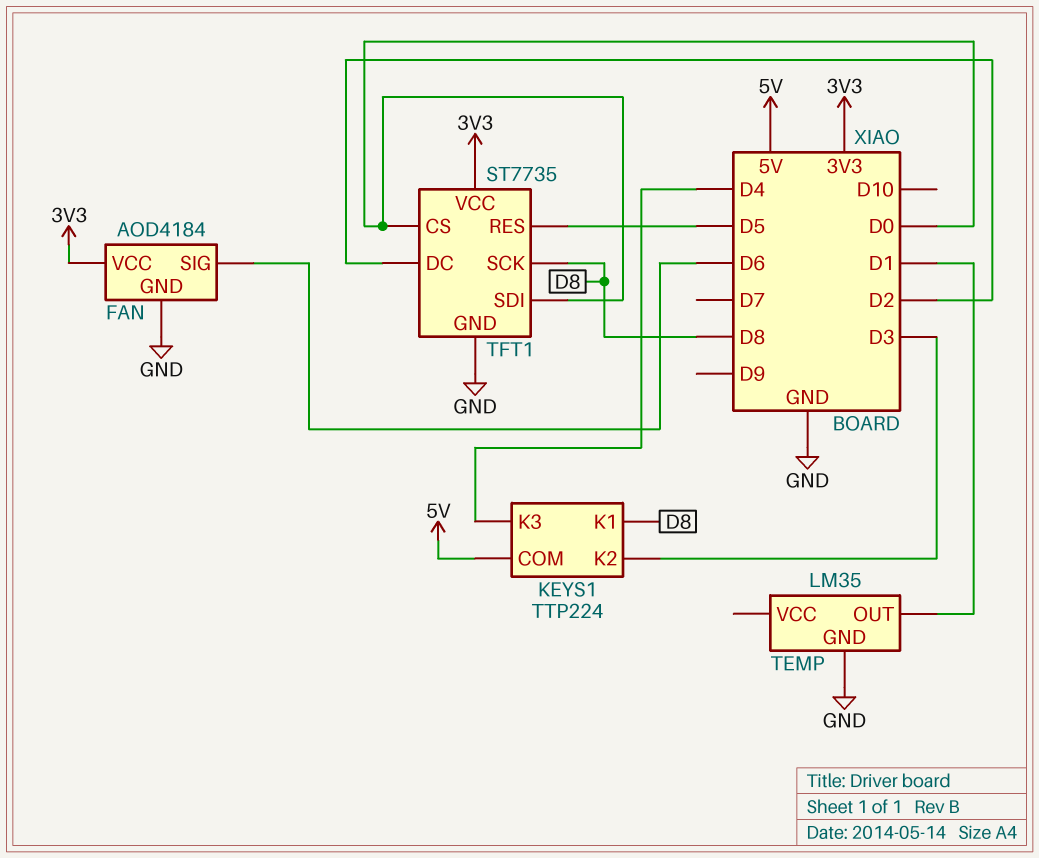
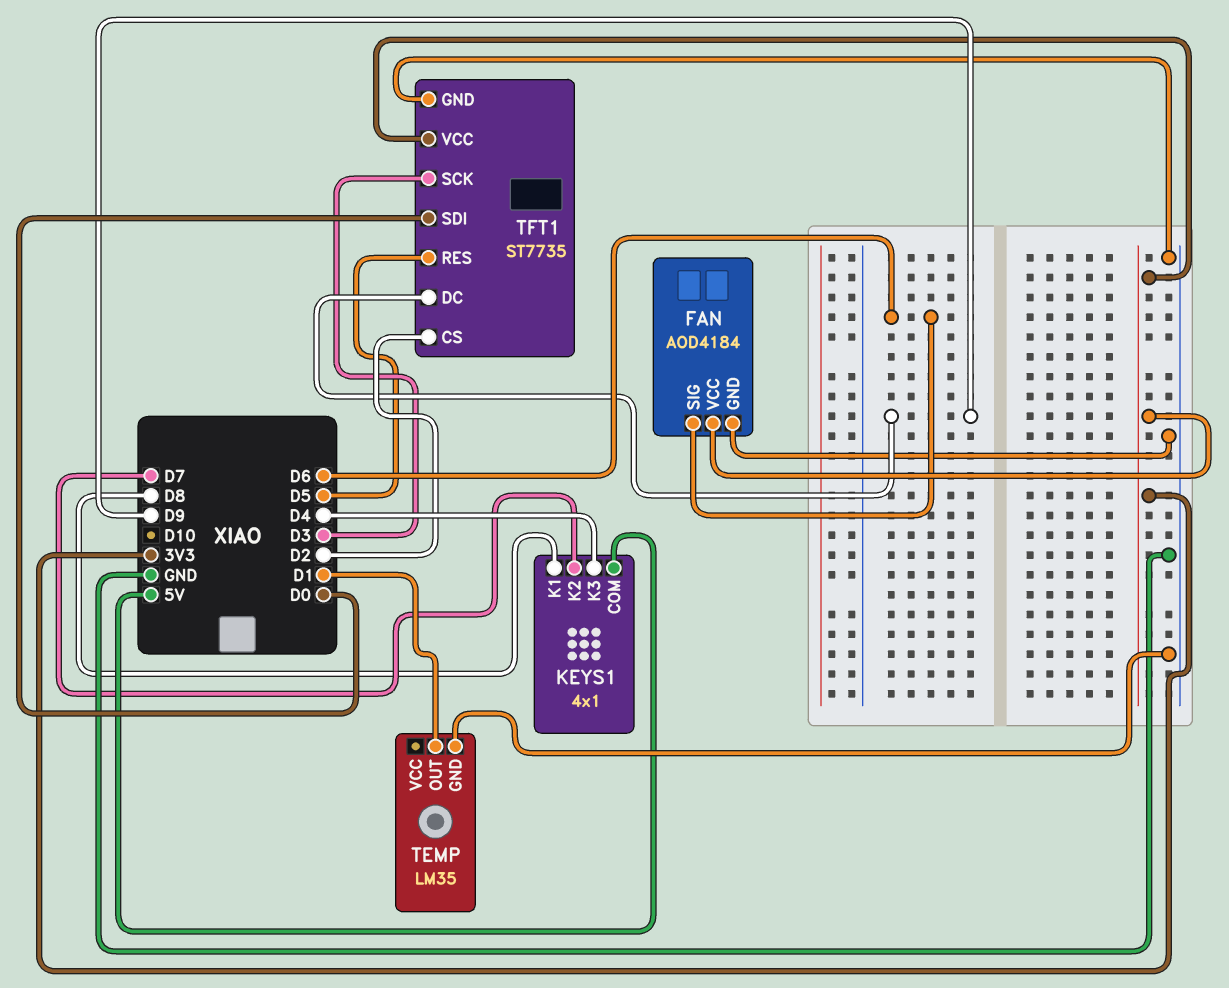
KEYS1: TTP224 -> 4x1
KEYS1 pin K2: D3 -> D7
TFT1 pin CS: D0 -> D2
TFT1 pin DC: D2 -> D9
TFT1 pin SCK: D8 -> D3

